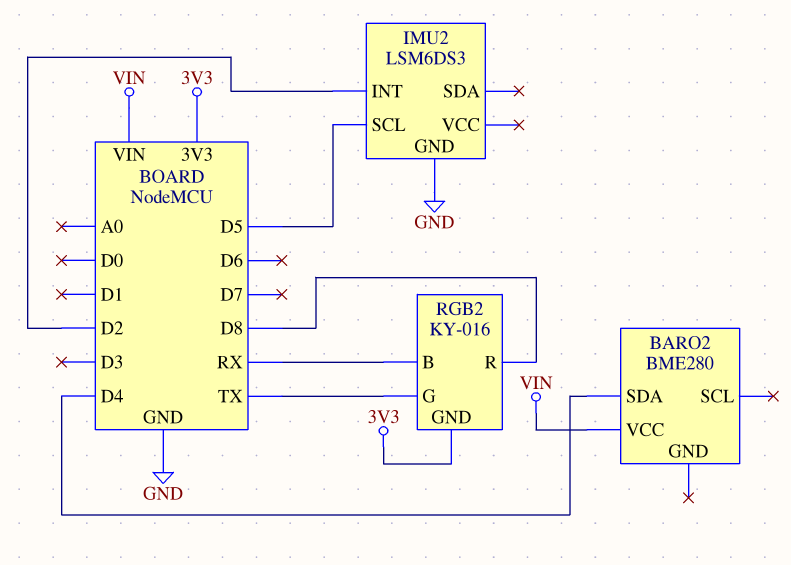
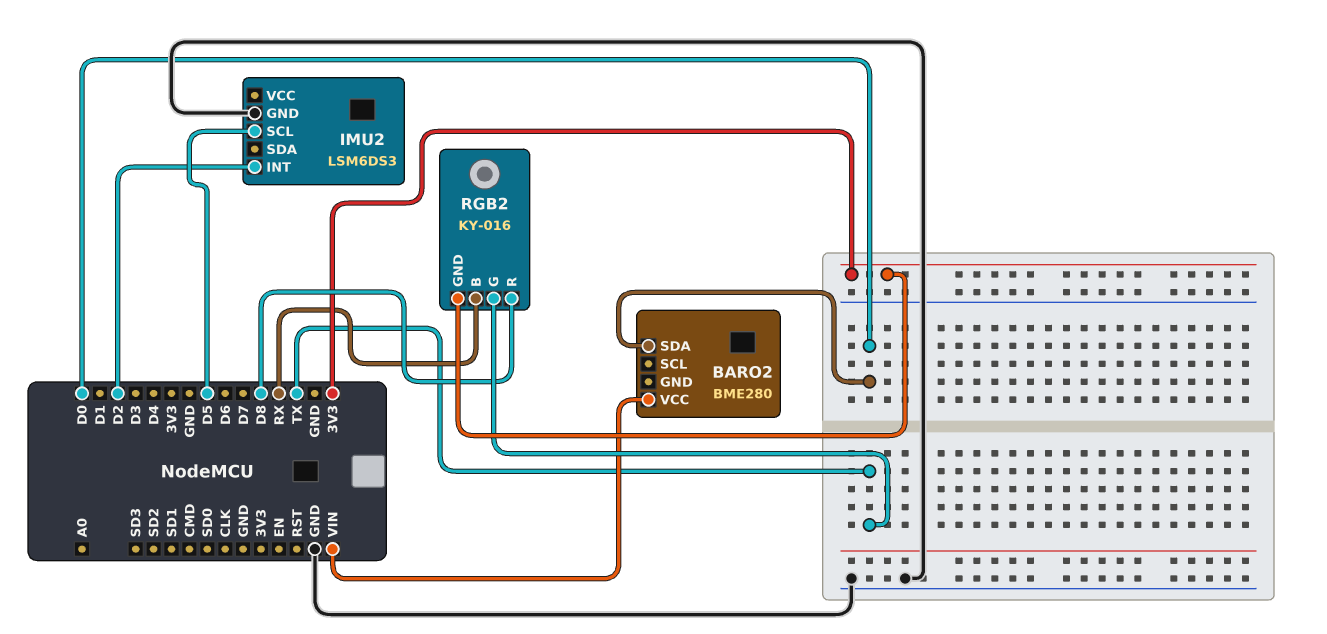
BARO2 pin SDA: D4 -> D0

